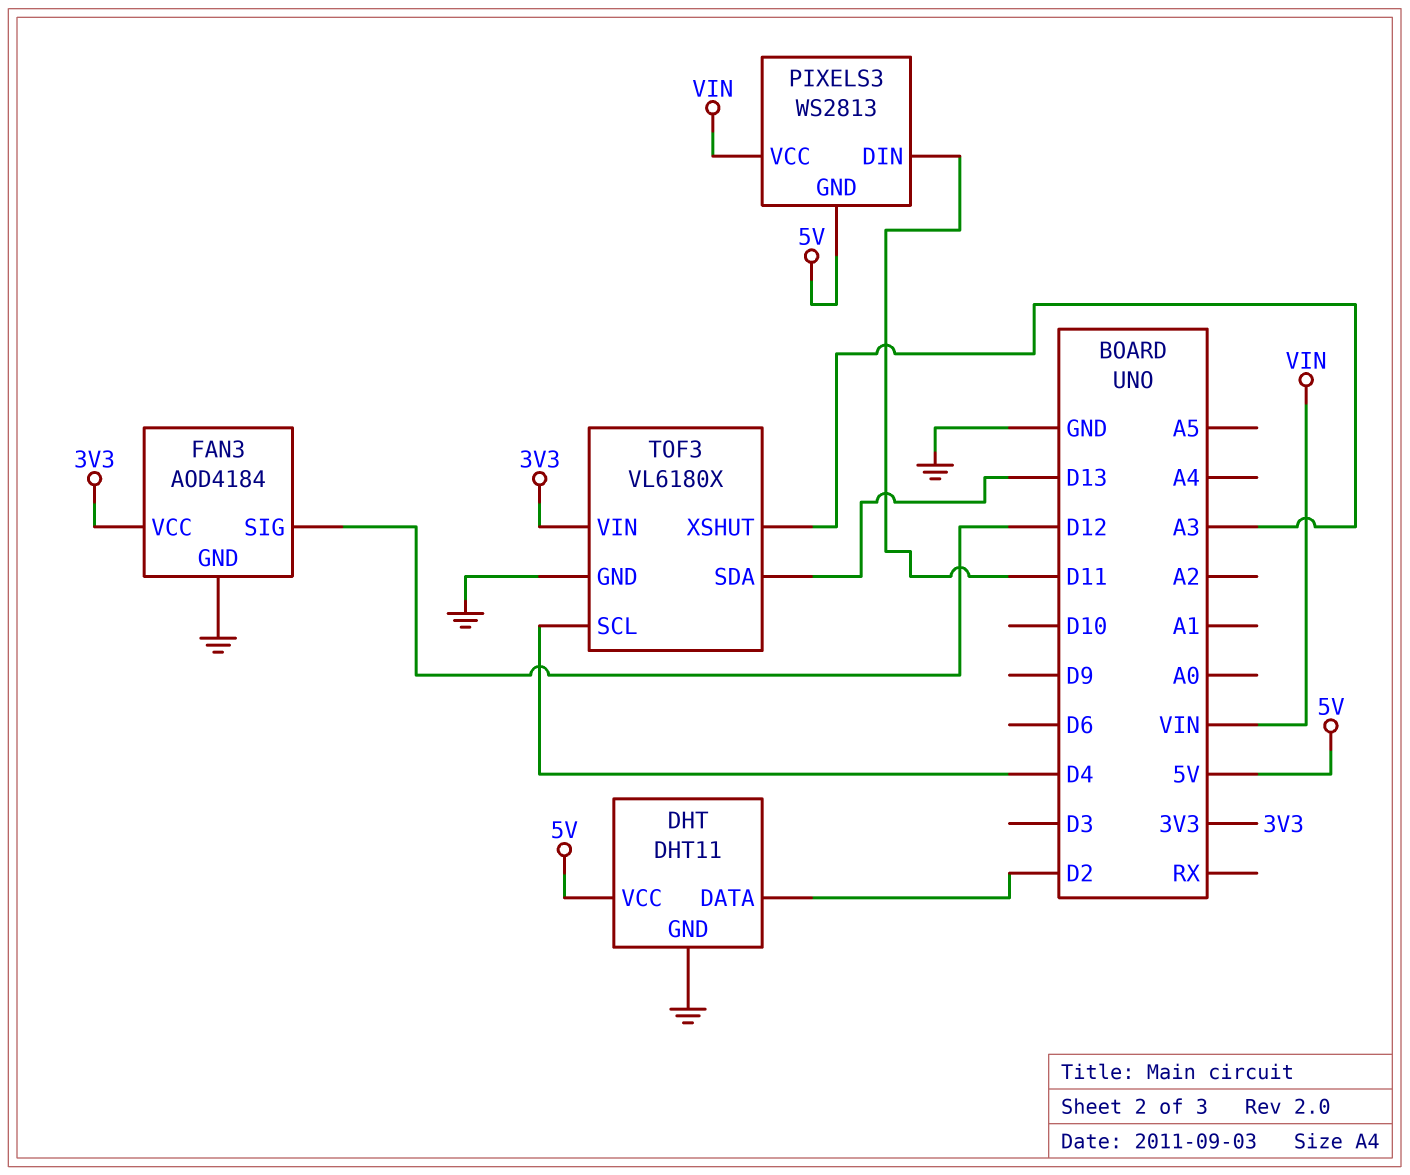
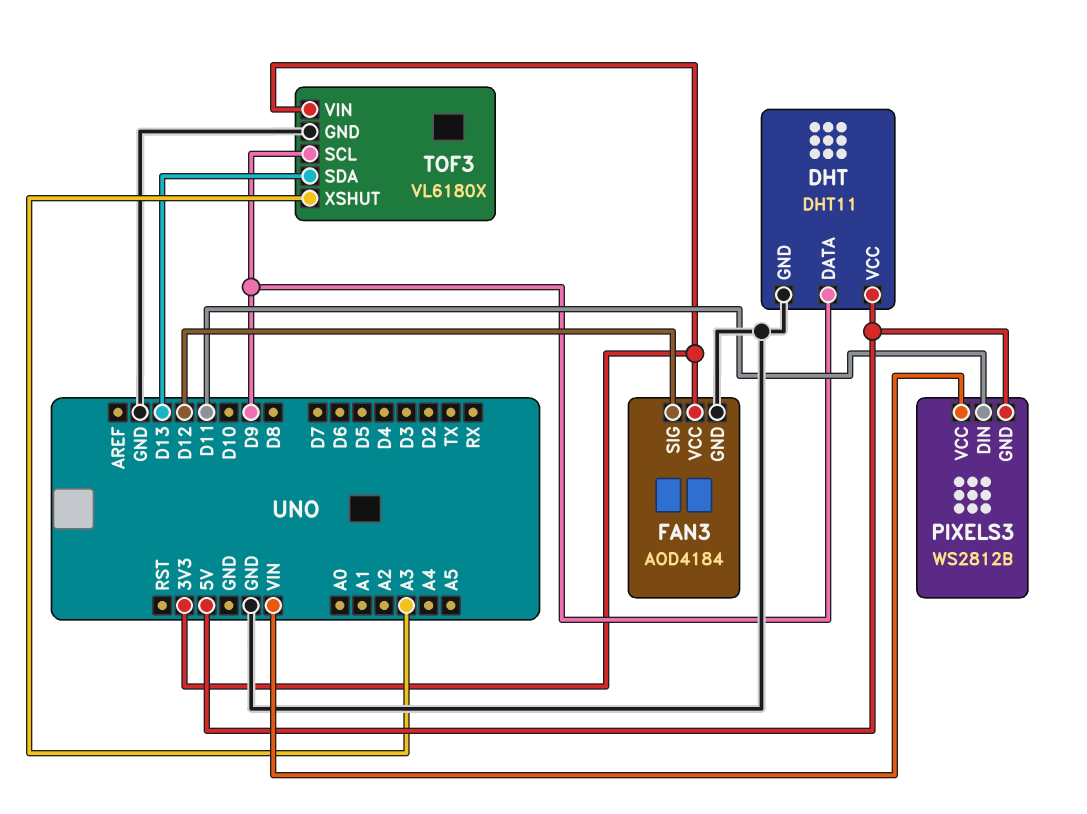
DHT pin DATA: D2 -> D9
PIXELS3: WS2813 -> WS2812B
TOF3 pin SCL: D4 -> D9

